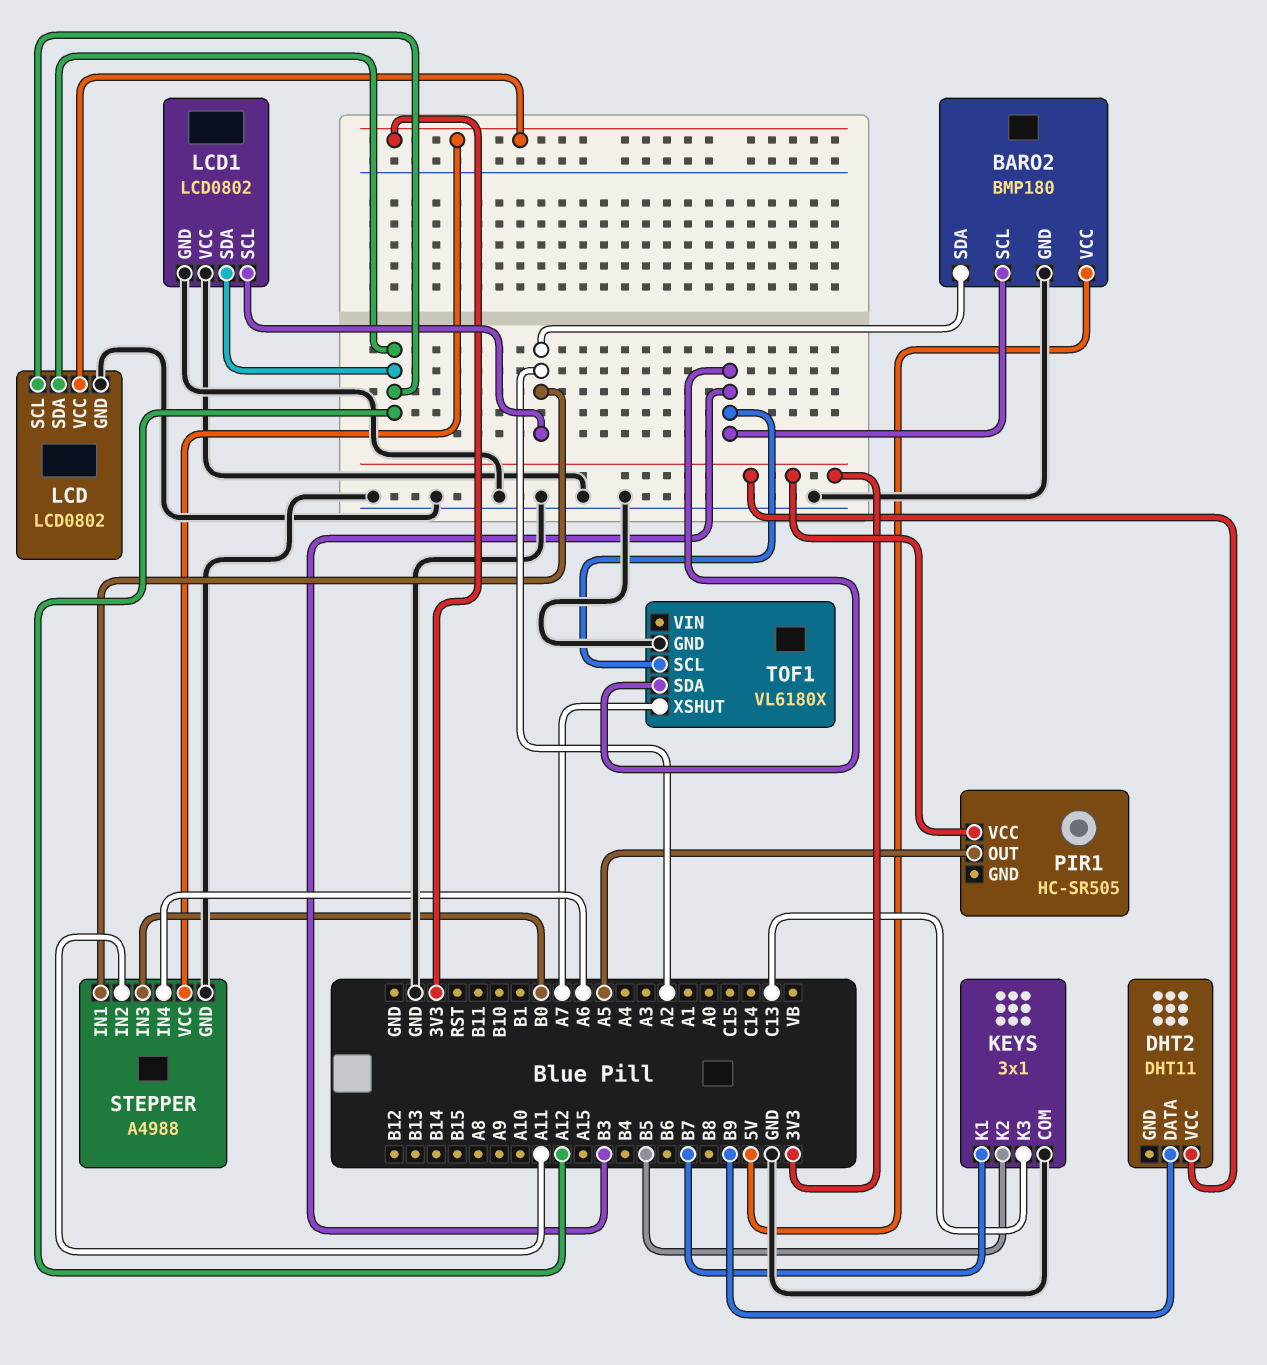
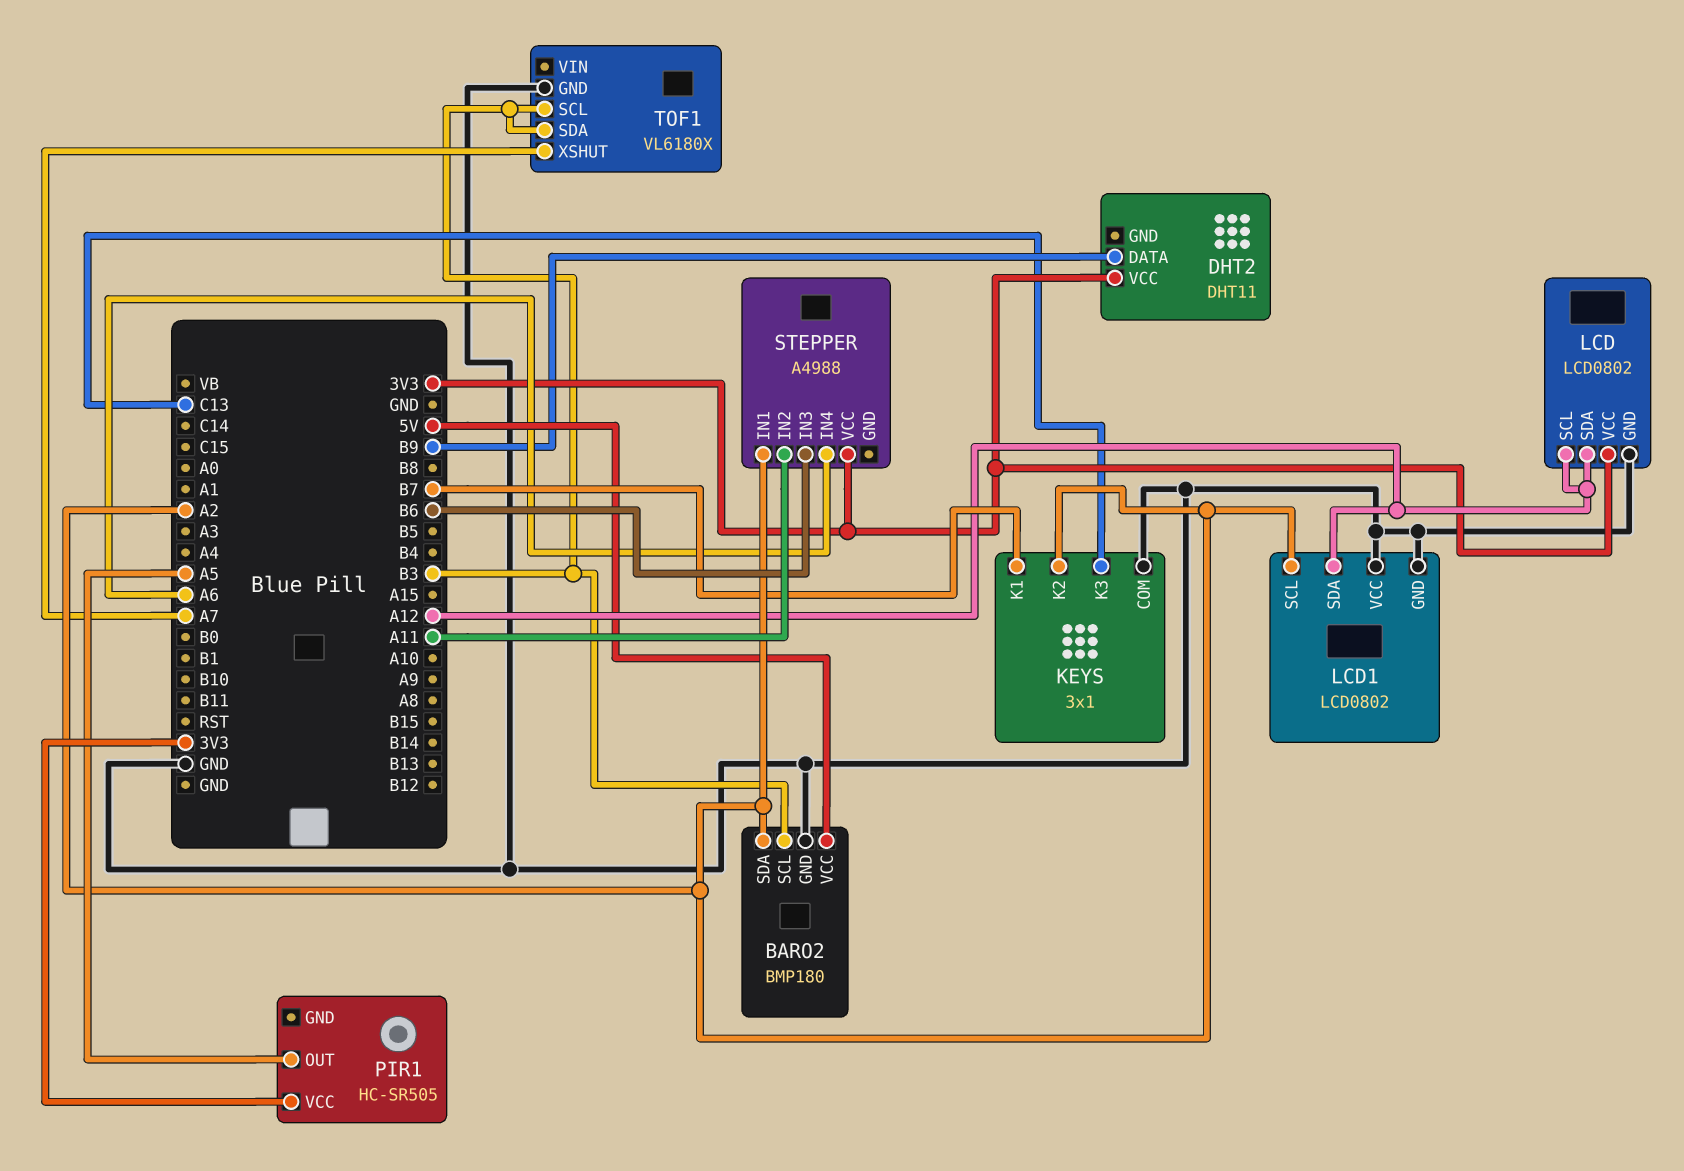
KEYS pin K2: B5 -> A2
STEPPER pin GND: GND -> none
STEPPER pin IN3: B0 -> B6

